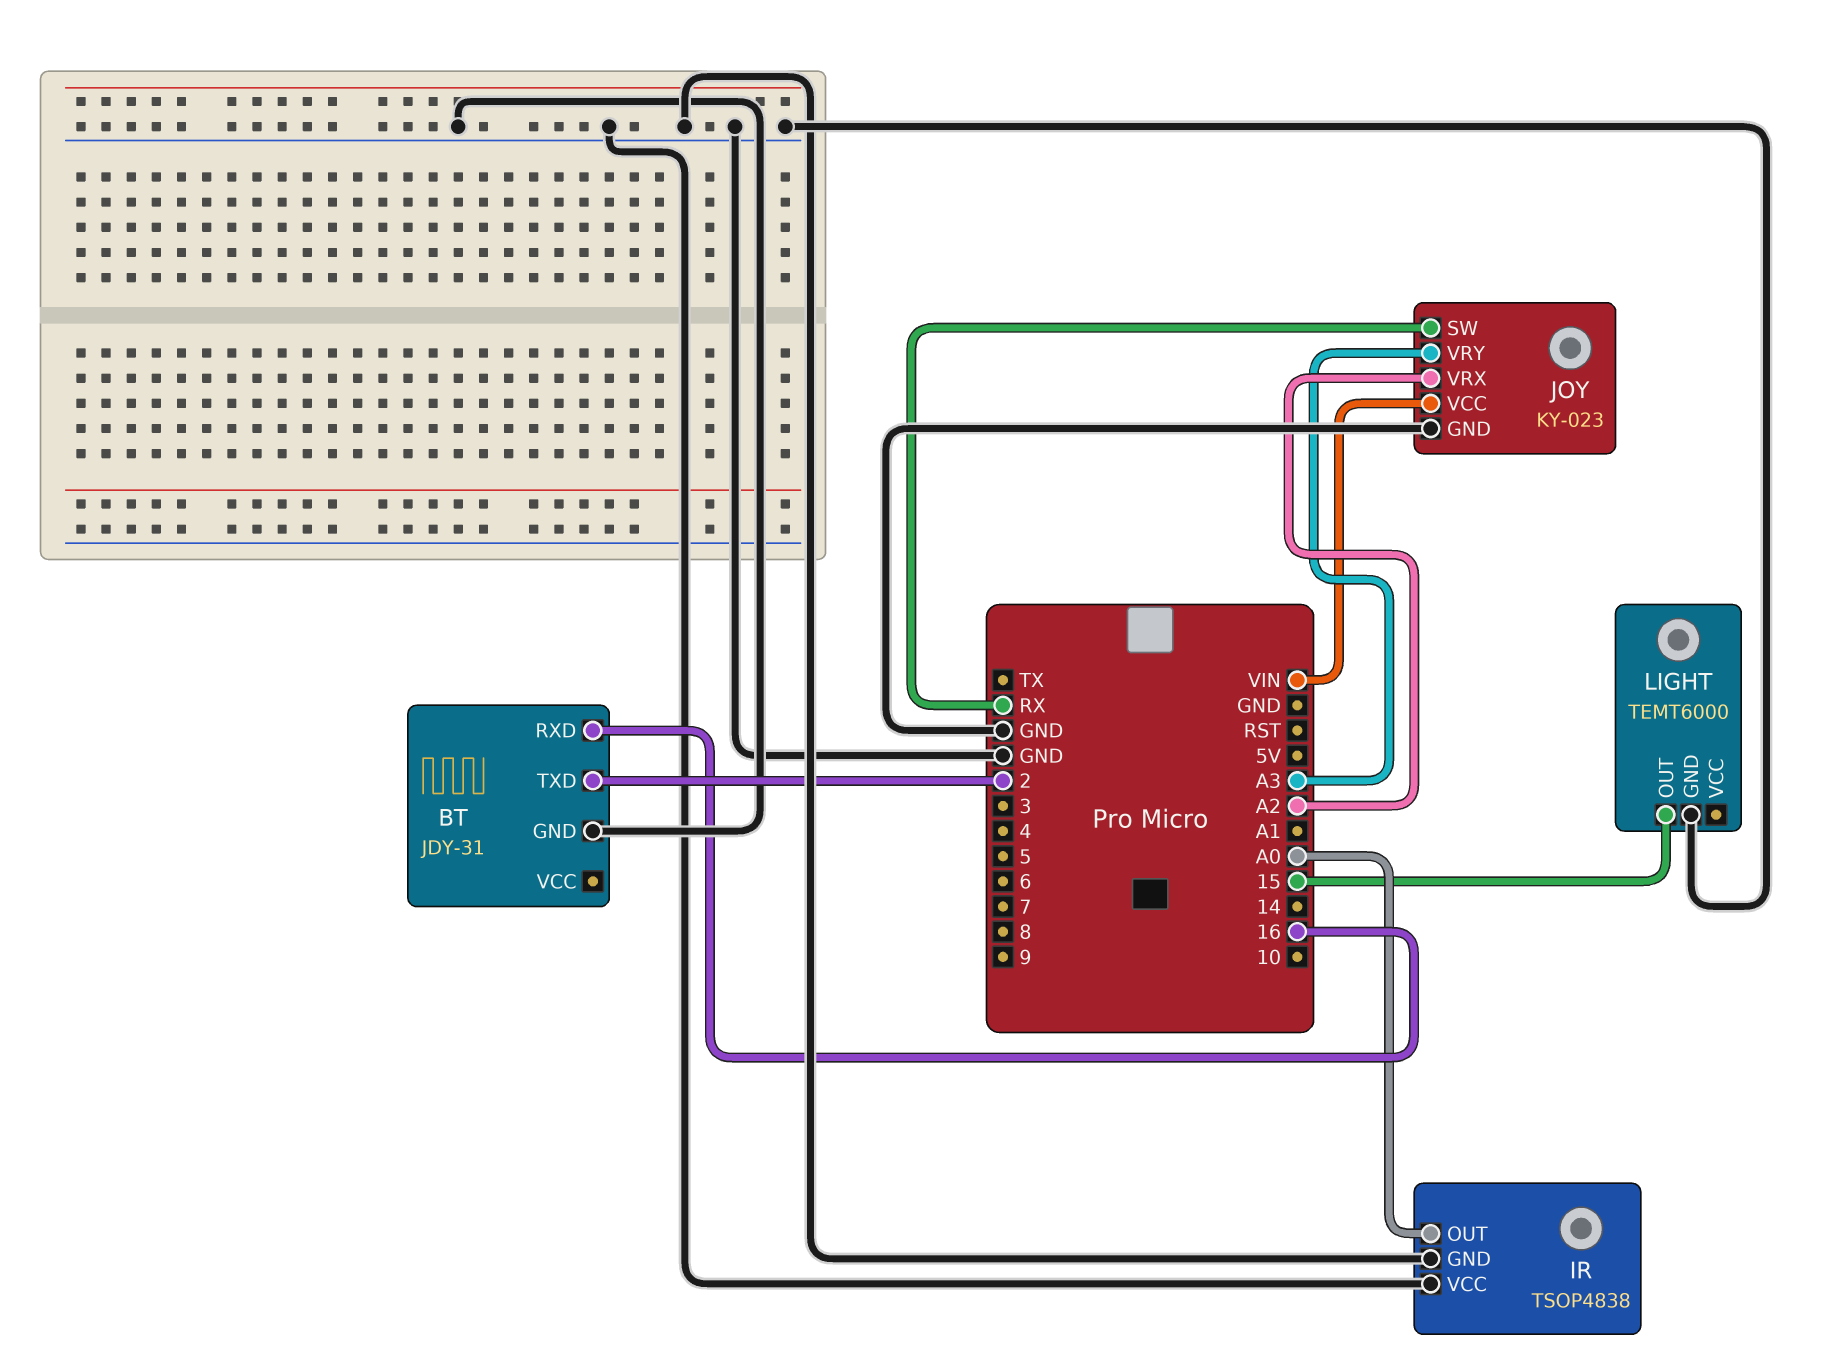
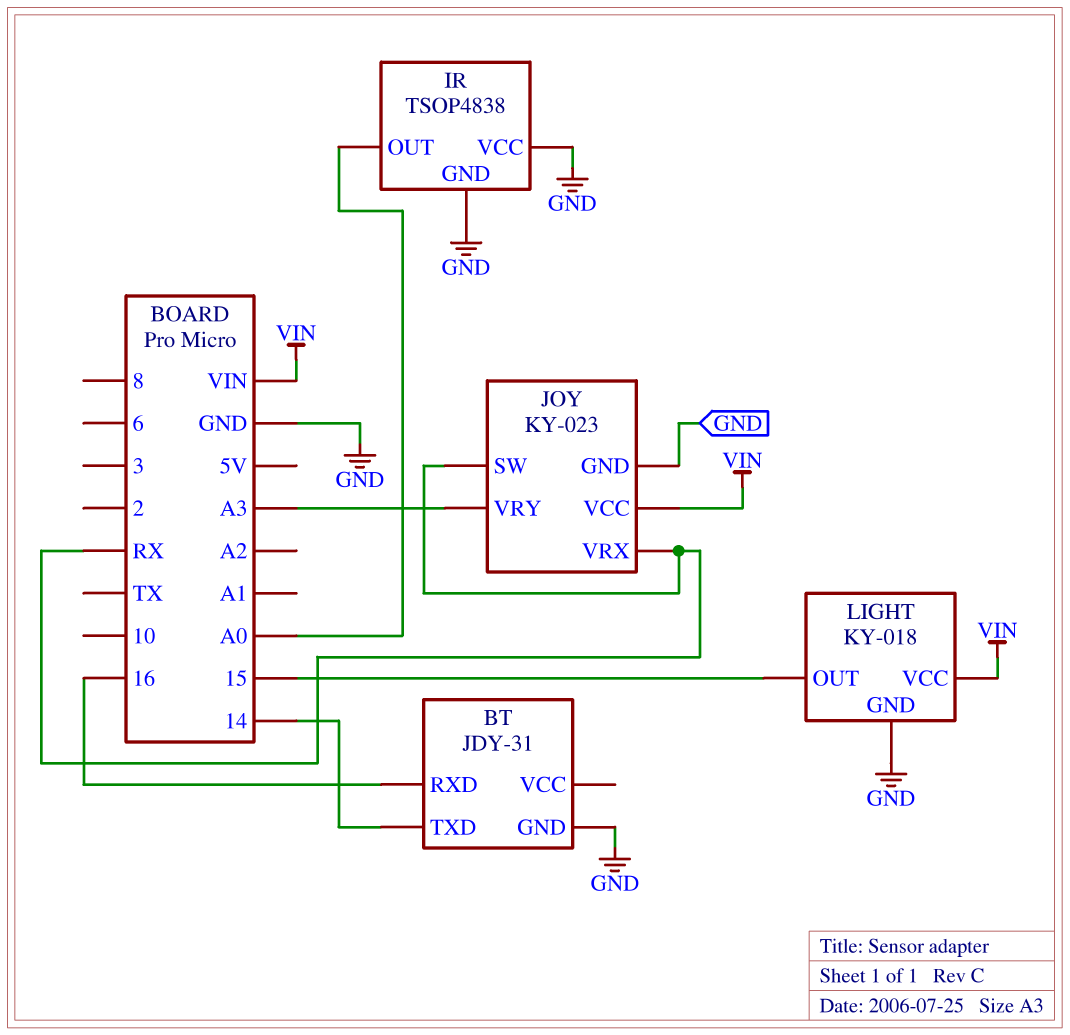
BT pin TXD: 2 -> 14
JOY pin VRX: A2 -> RX
LIGHT: TEMT6000 -> KY-018
LIGHT pin VCC: none -> VIN

